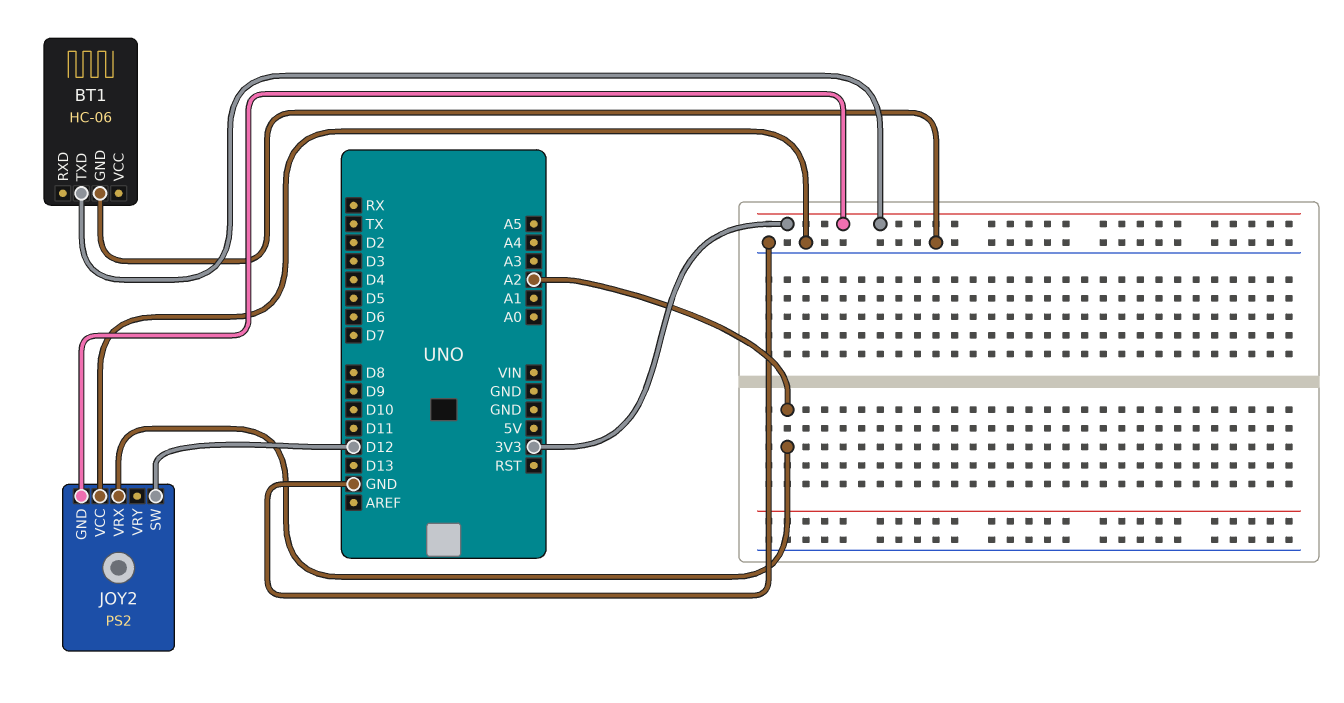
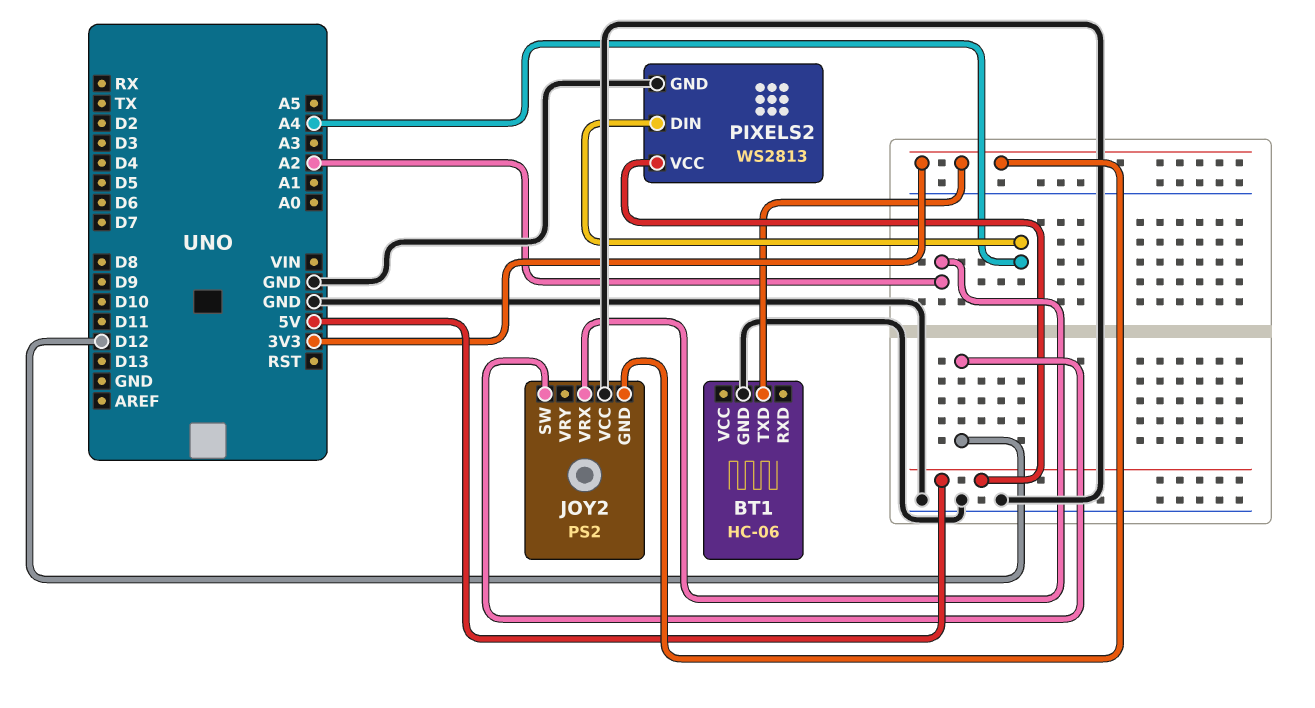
PIXELS2: none -> WS2813
PIXELS2 pin DIN: none -> A4
PIXELS2 pin GND: none -> GND
PIXELS2 pin VCC: none -> 5V

